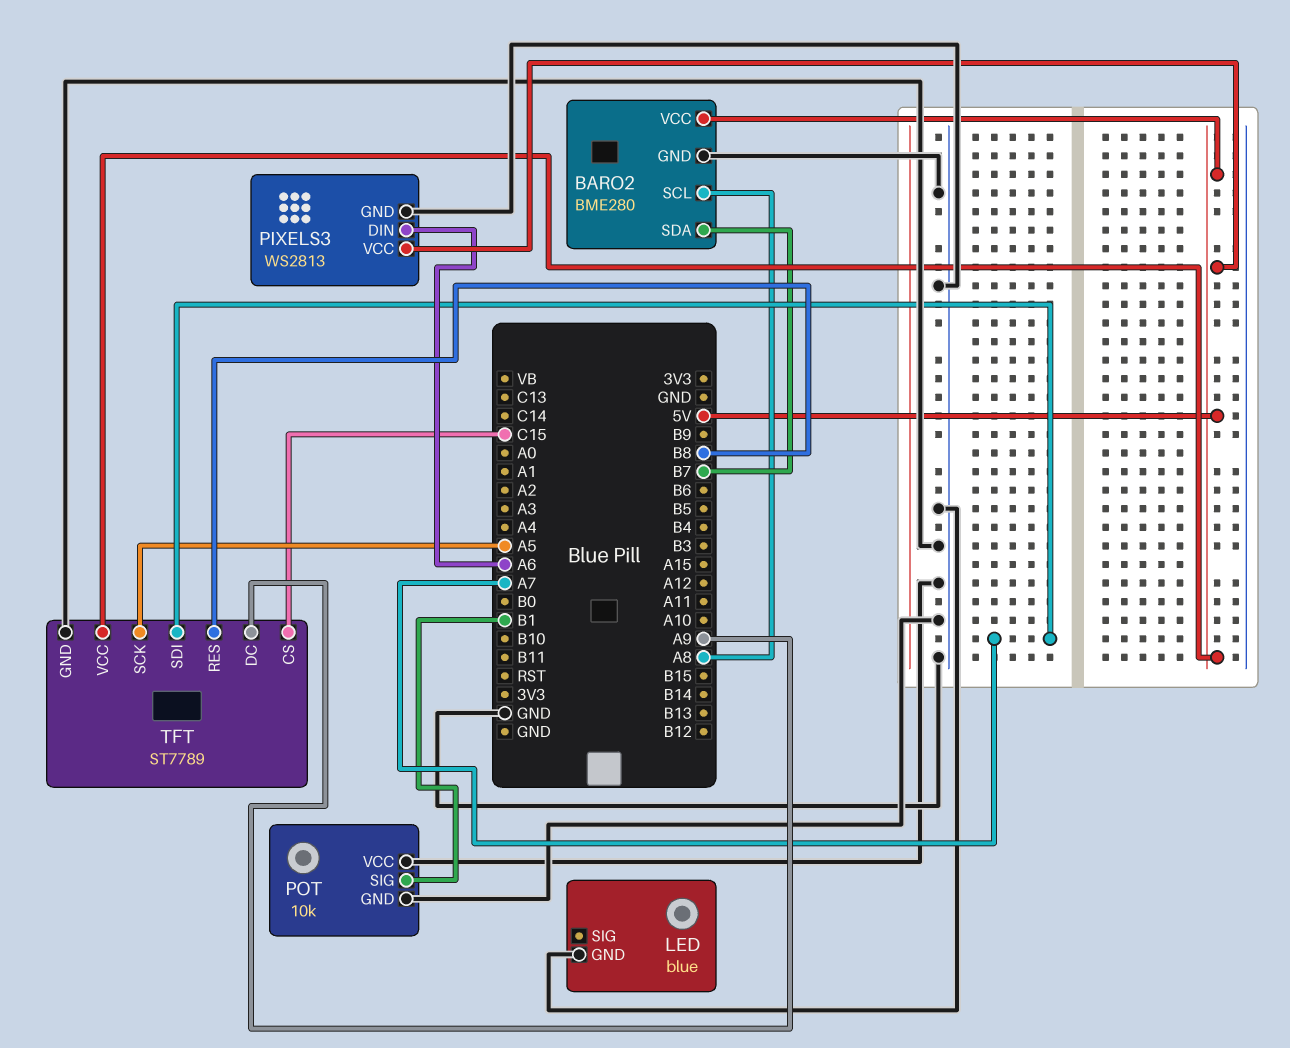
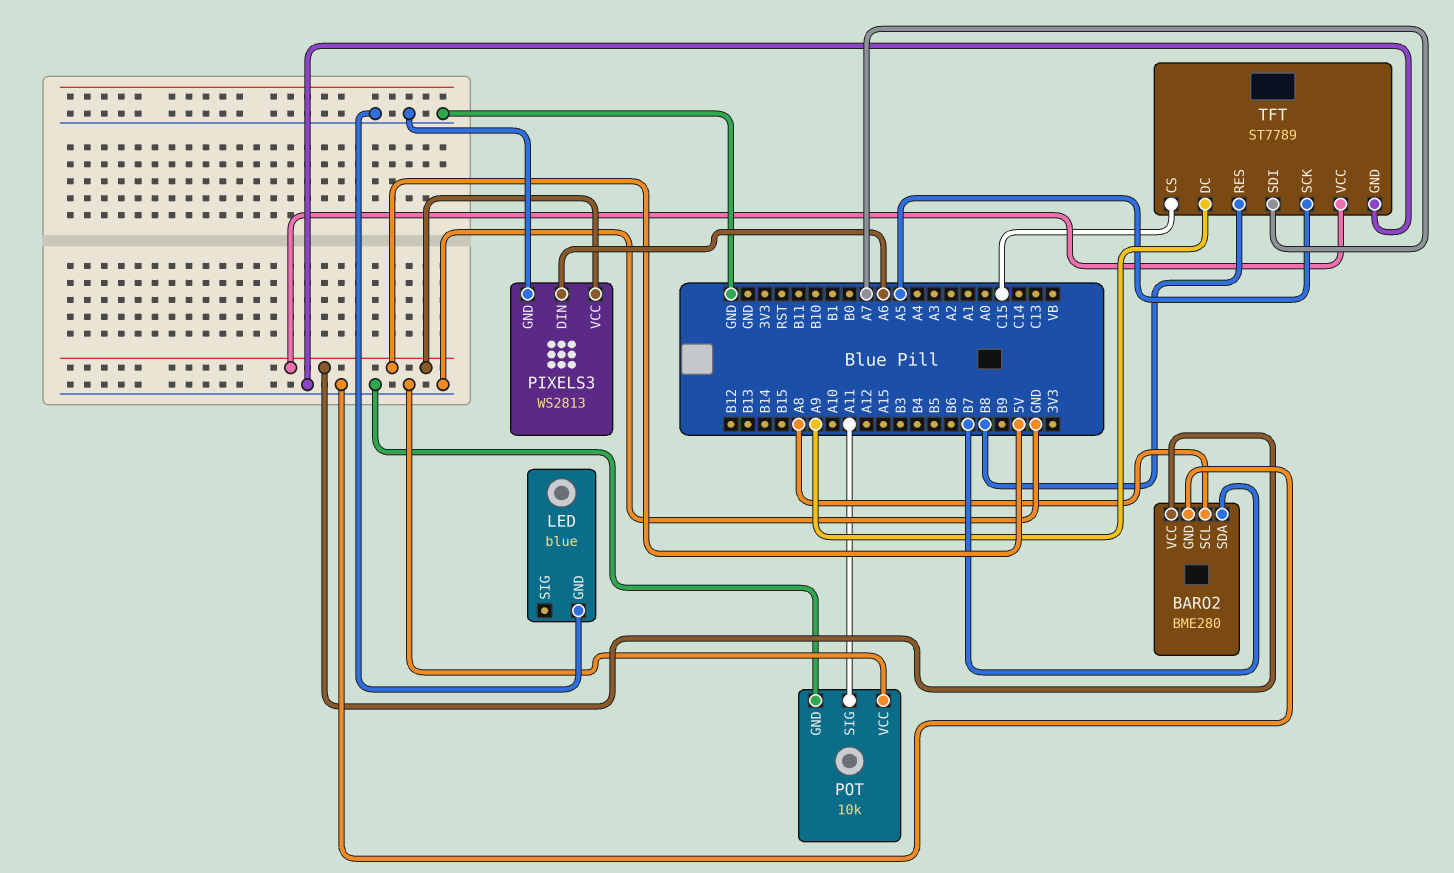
POT pin SIG: B1 -> A11

